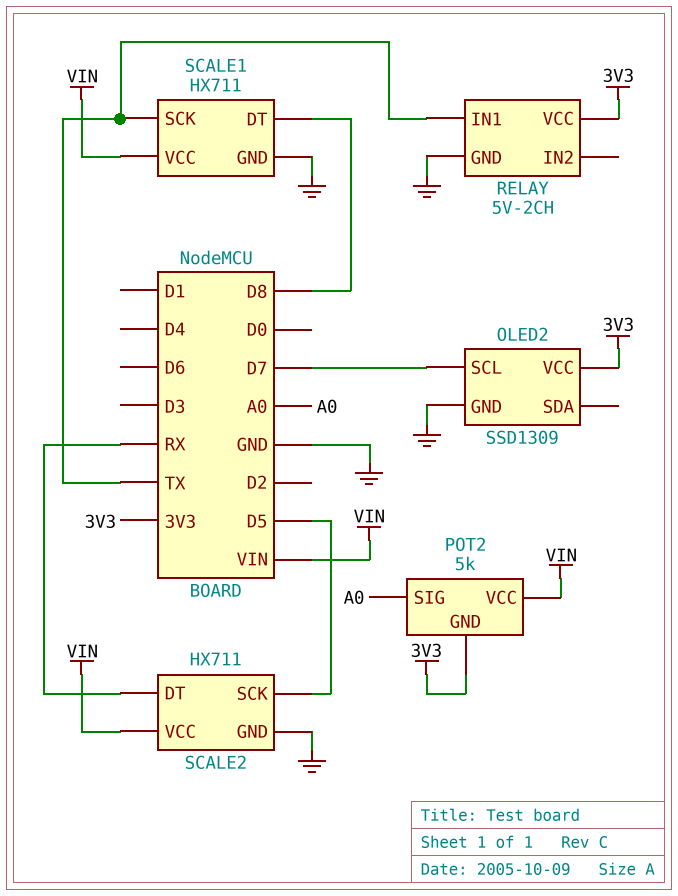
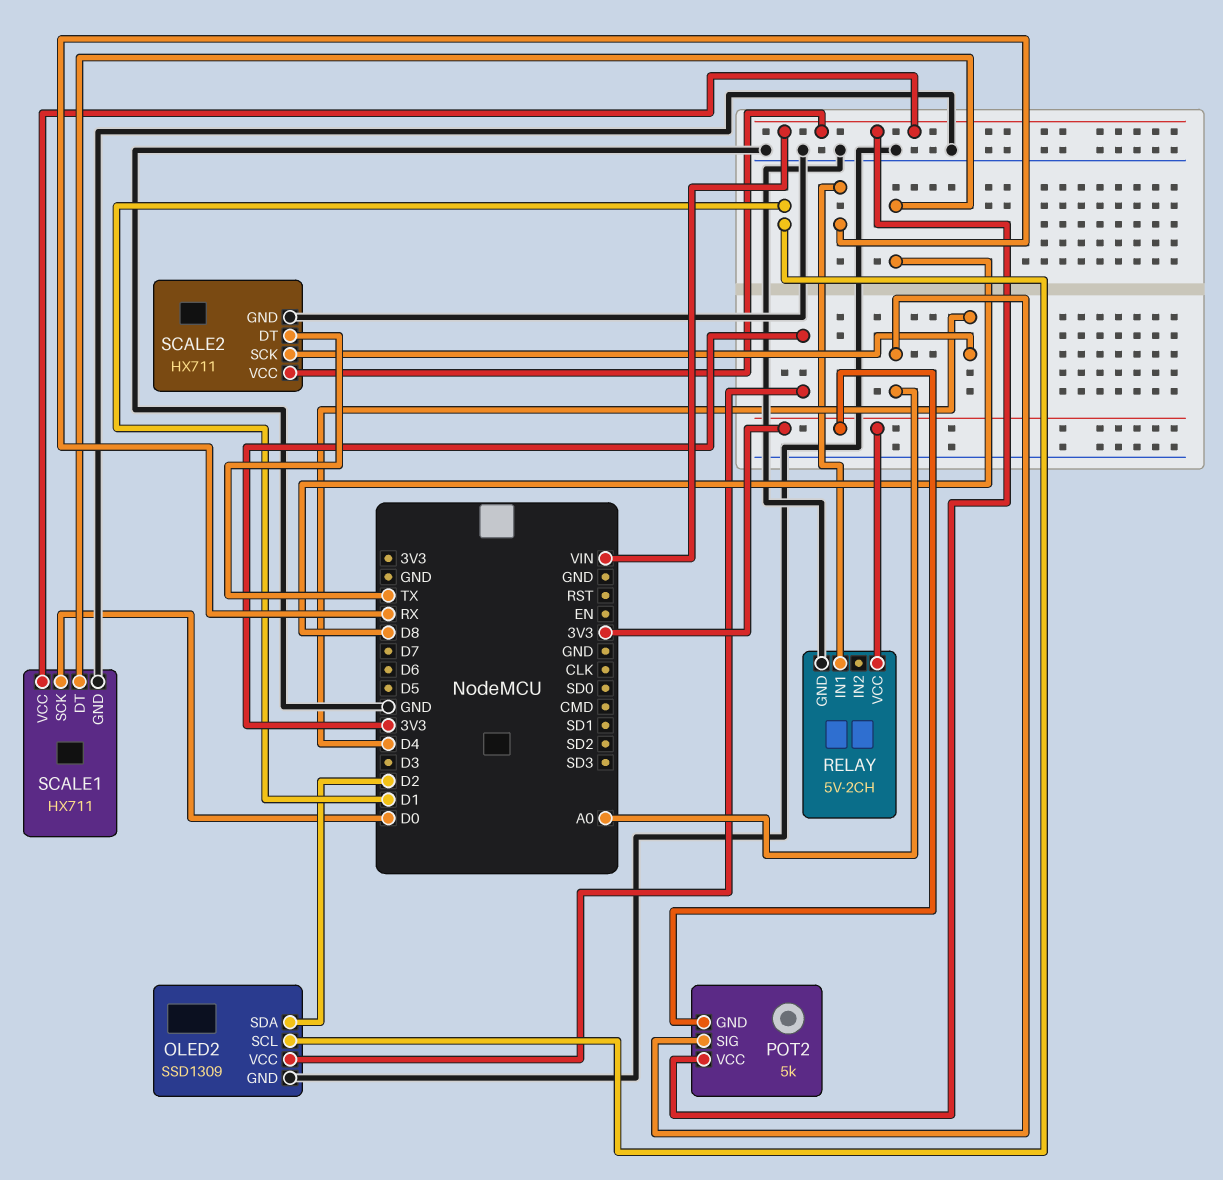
OLED2 pin SCL: D7 -> D1
OLED2 pin SDA: none -> D2
RELAY pin IN1: TX -> RX
SCALE1 pin SCK: TX -> D0
SCALE2 pin DT: RX -> TX
SCALE2 pin SCK: D5 -> D4

